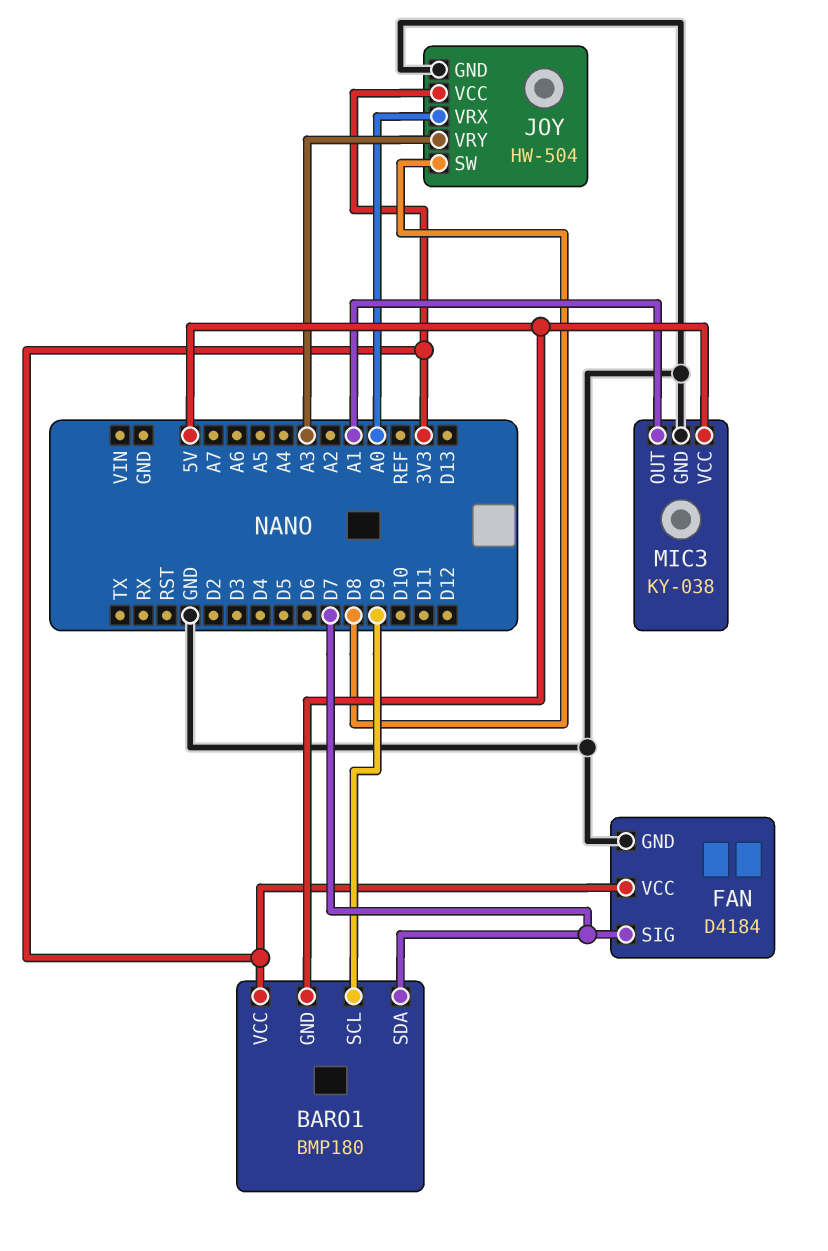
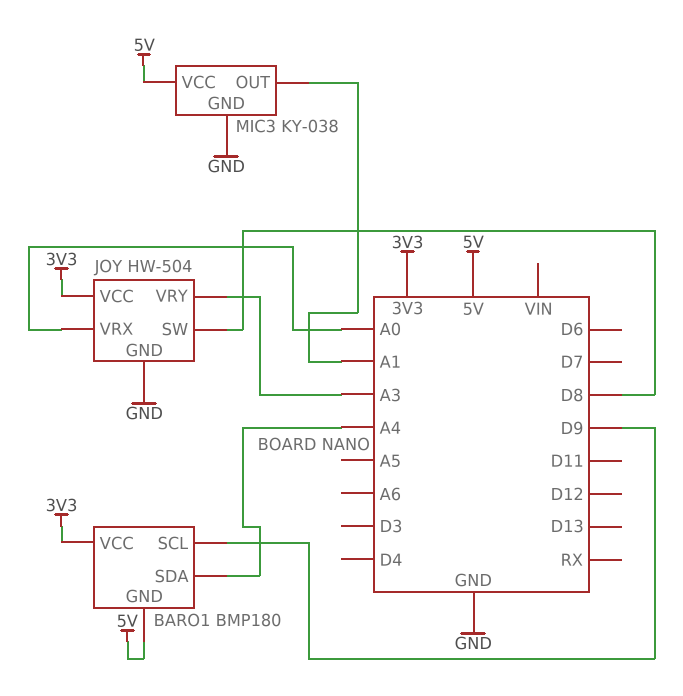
BARO1 pin SDA: D7 -> A4
FAN: D4184 -> none
FAN pin GND: GND -> none
FAN pin SIG: D7 -> none
FAN pin VCC: 3V3 -> none

